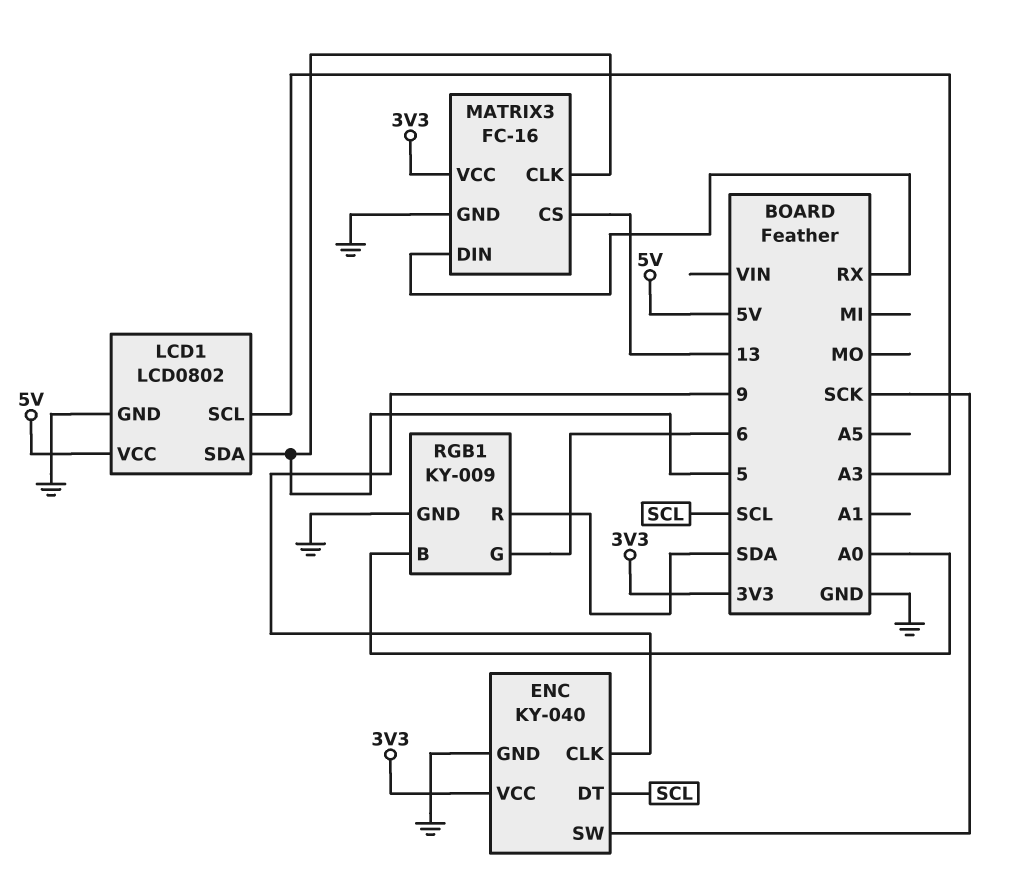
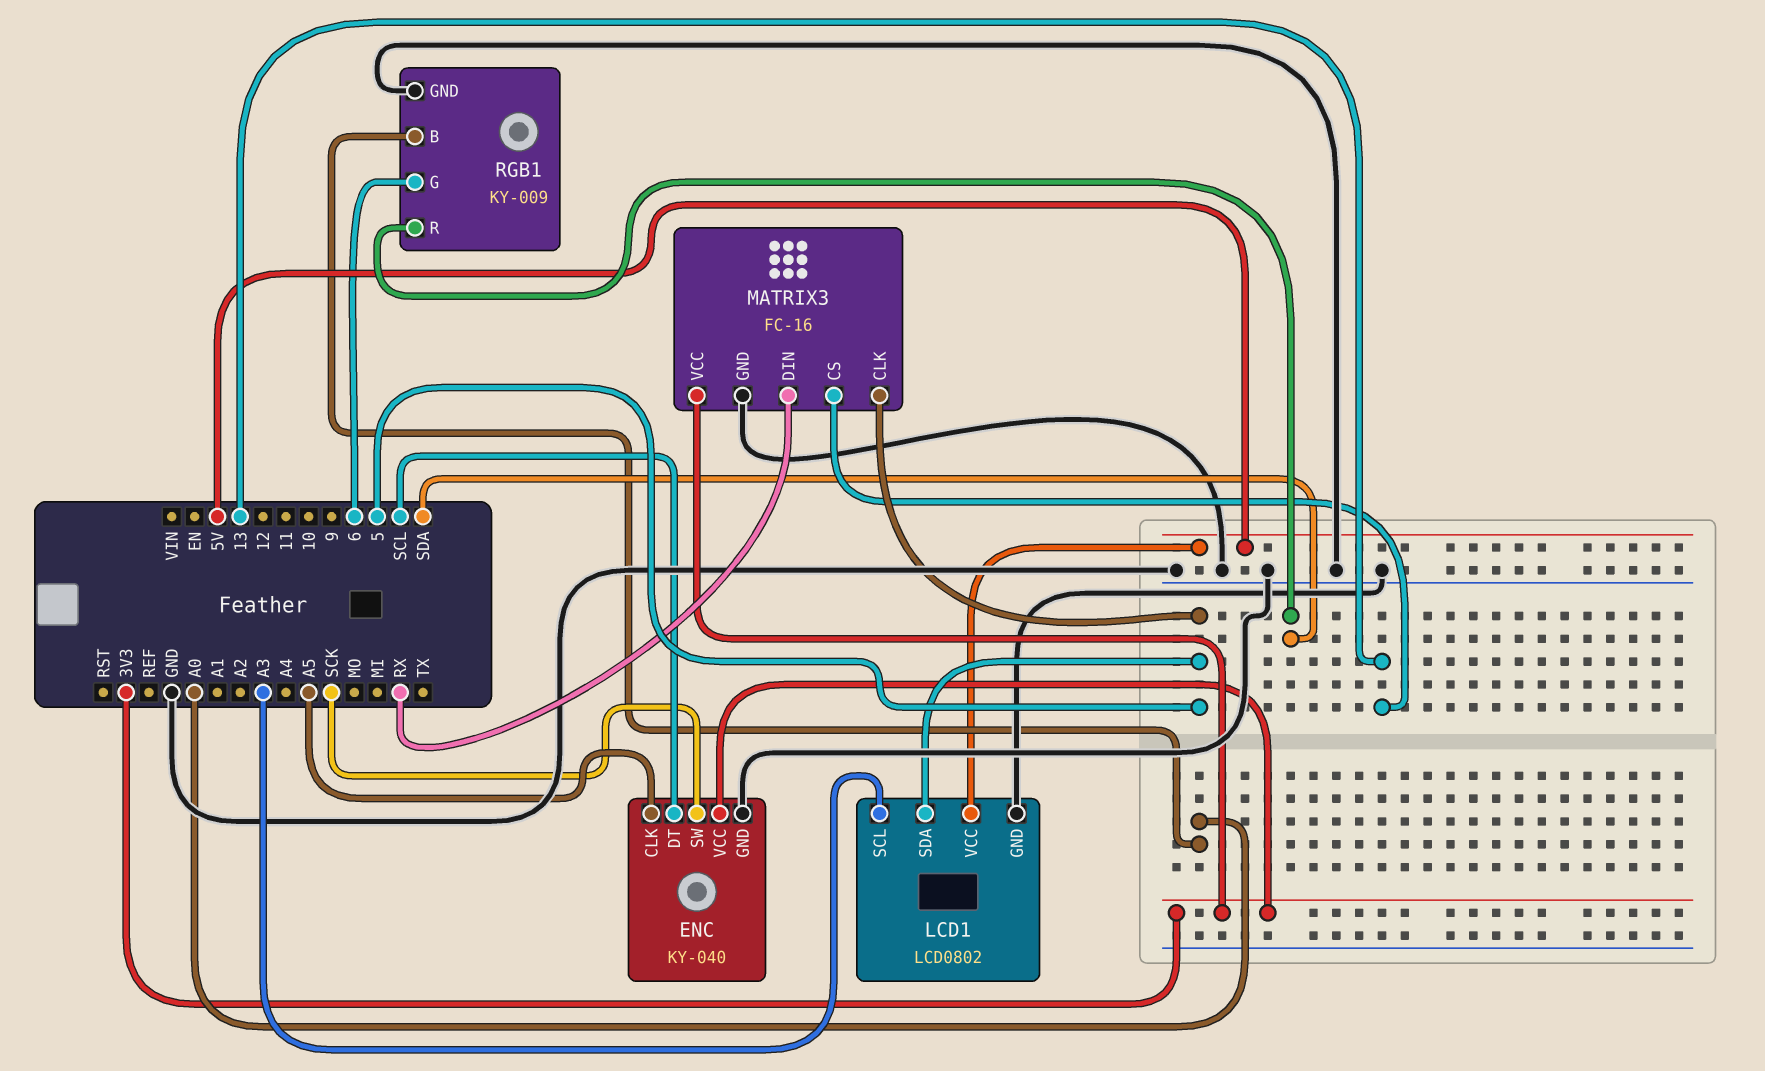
ENC pin CLK: 9 -> A5

